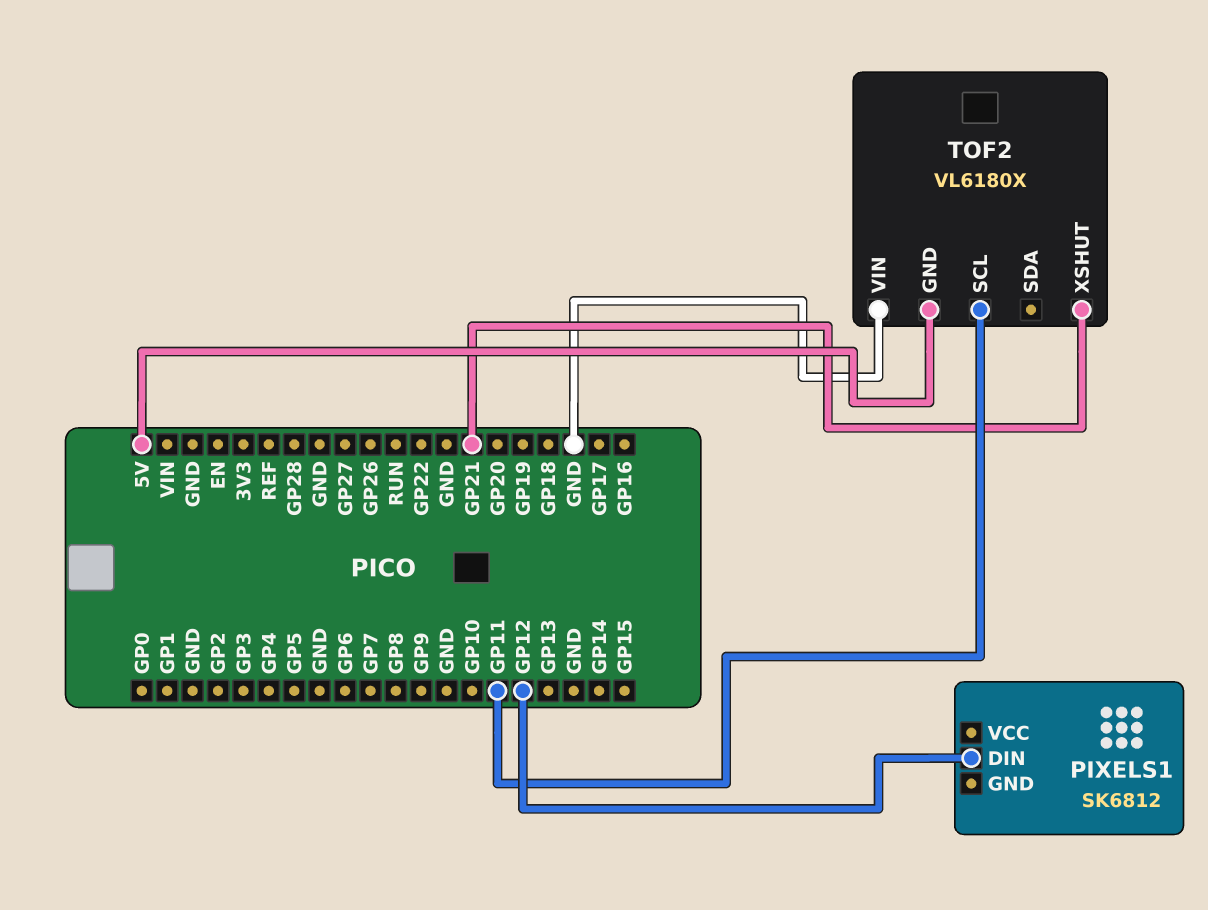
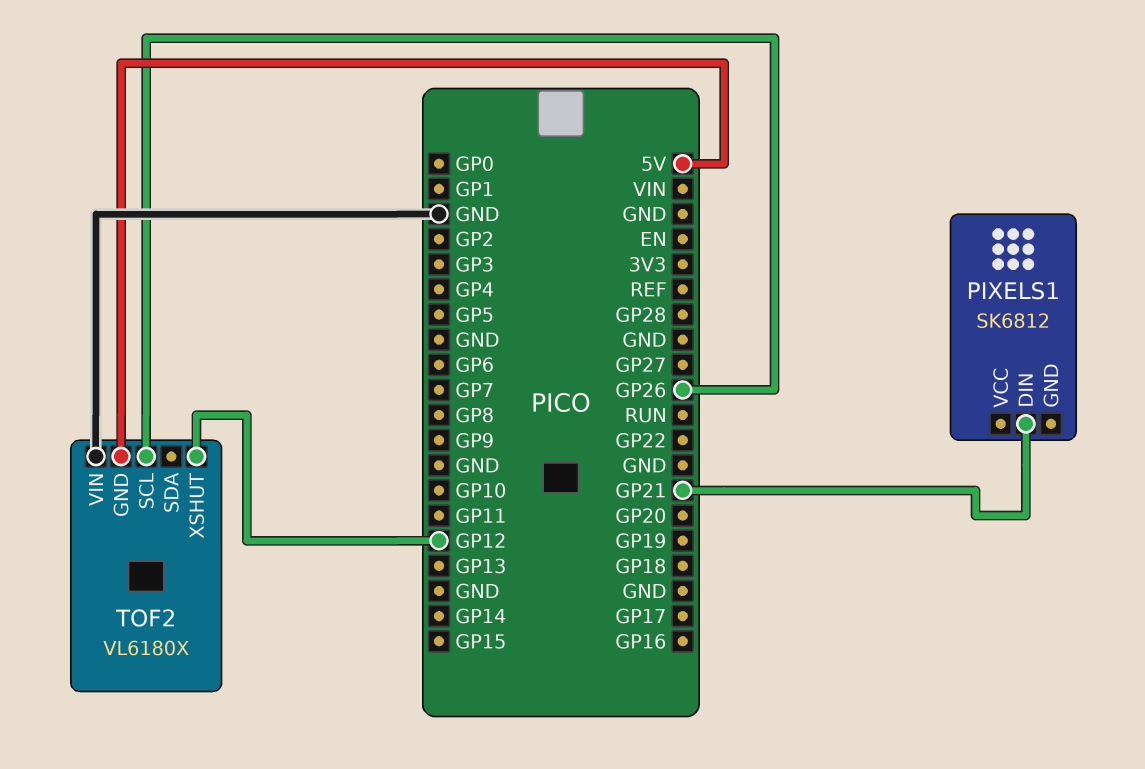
PIXELS1 pin DIN: GP12 -> GP21
TOF2 pin SCL: GP11 -> GP26
TOF2 pin XSHUT: GP21 -> GP12

